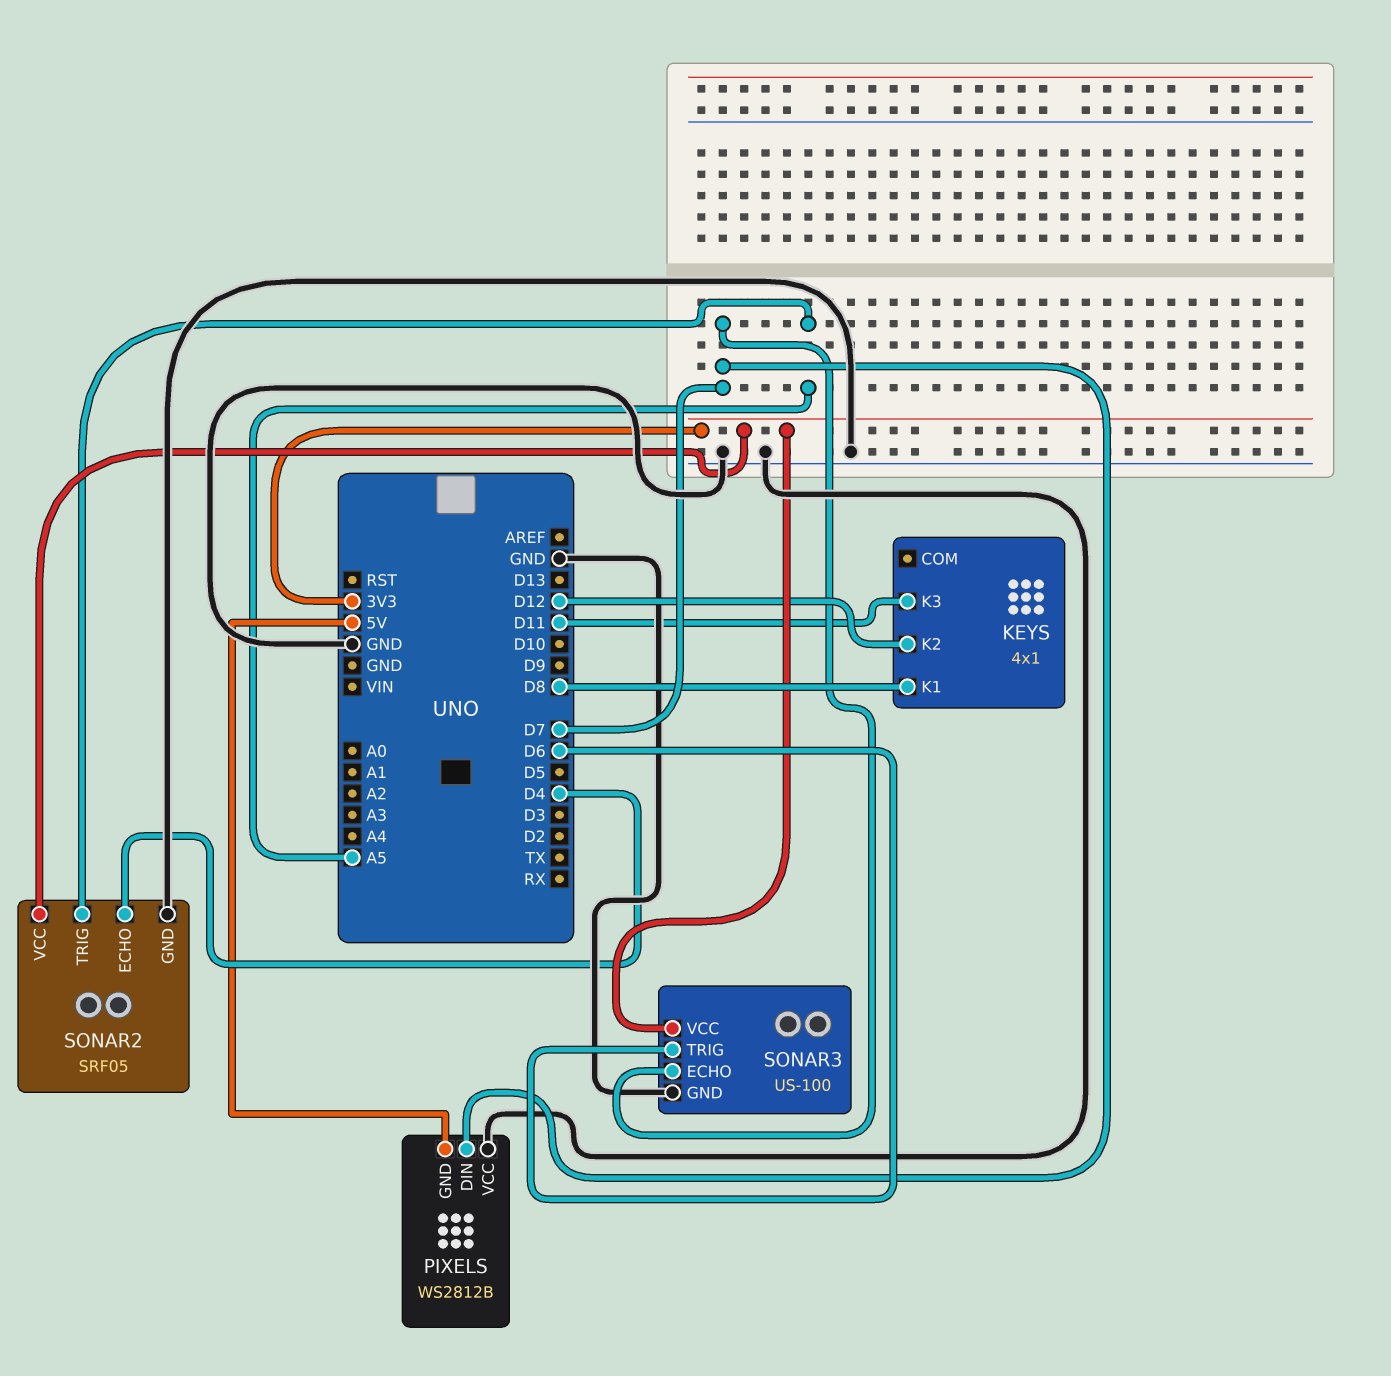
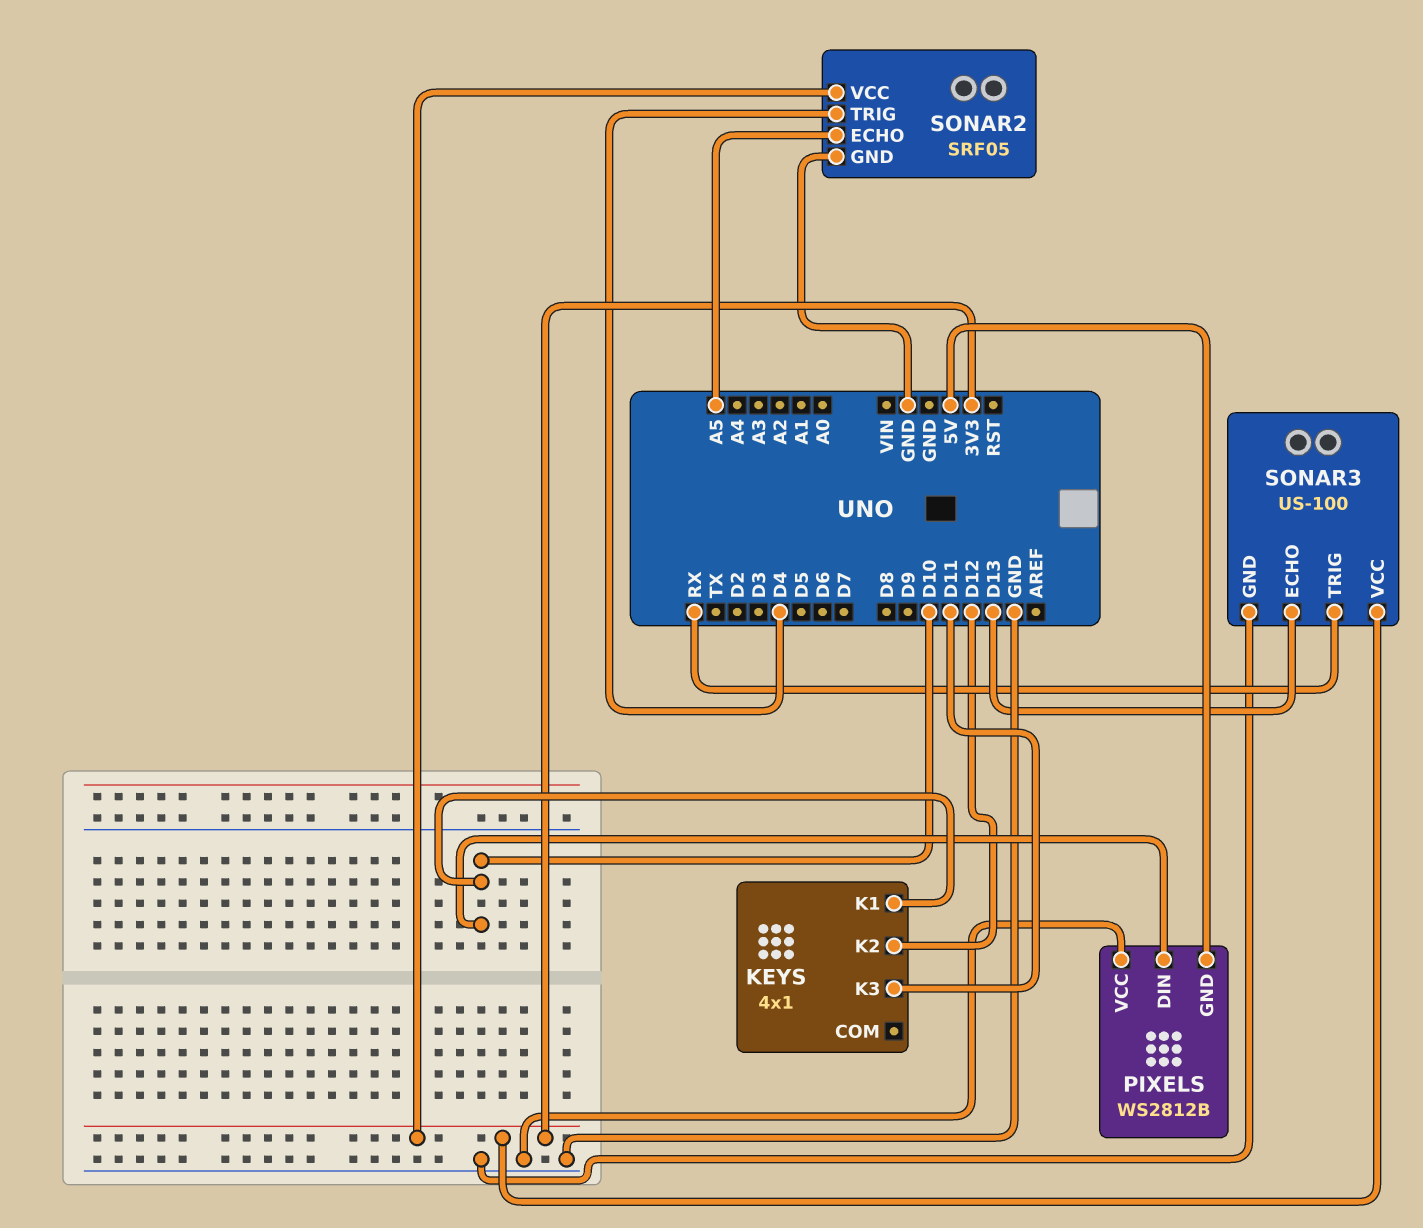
KEYS pin K1: D8 -> D10
PIXELS pin DIN: D7 -> D10
SONAR2 pin ECHO: D4 -> A5
SONAR2 pin TRIG: A5 -> D4
SONAR3 pin ECHO: D7 -> D13
SONAR3 pin TRIG: D6 -> RX

